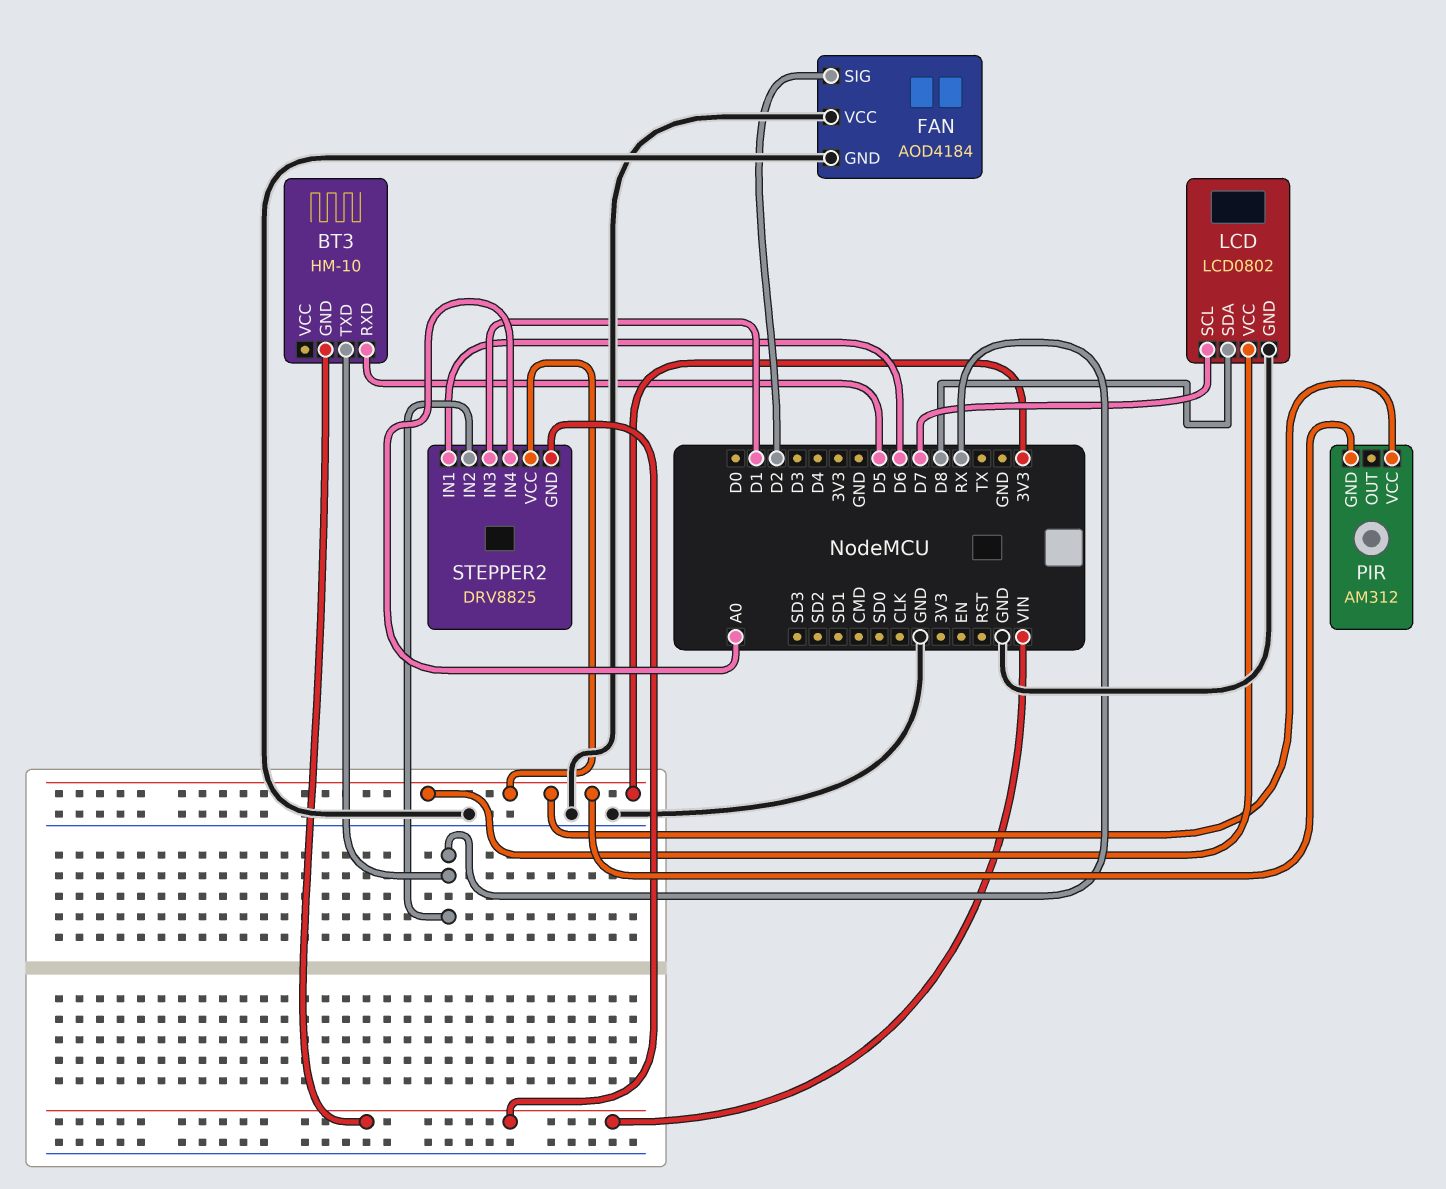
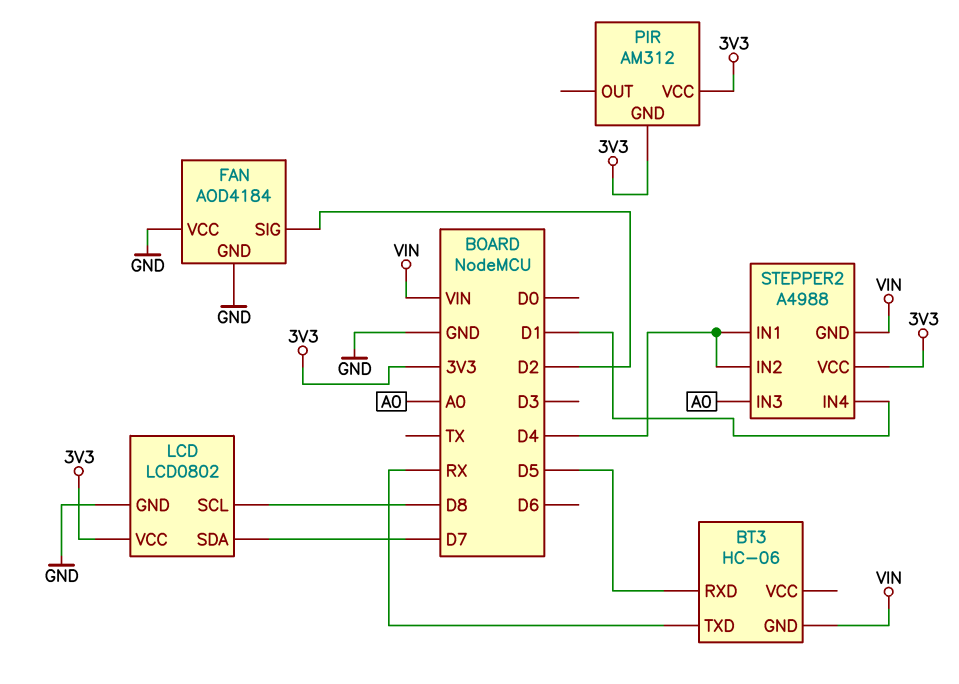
BT3: HM-10 -> HC-06
LCD pin SCL: D7 -> D8
LCD pin SDA: D8 -> D7
STEPPER2: DRV8825 -> A4988
STEPPER2 pin IN1: D6 -> D4
STEPPER2 pin IN2: RX -> D4
STEPPER2 pin IN3: D1 -> A0
STEPPER2 pin IN4: A0 -> D1

